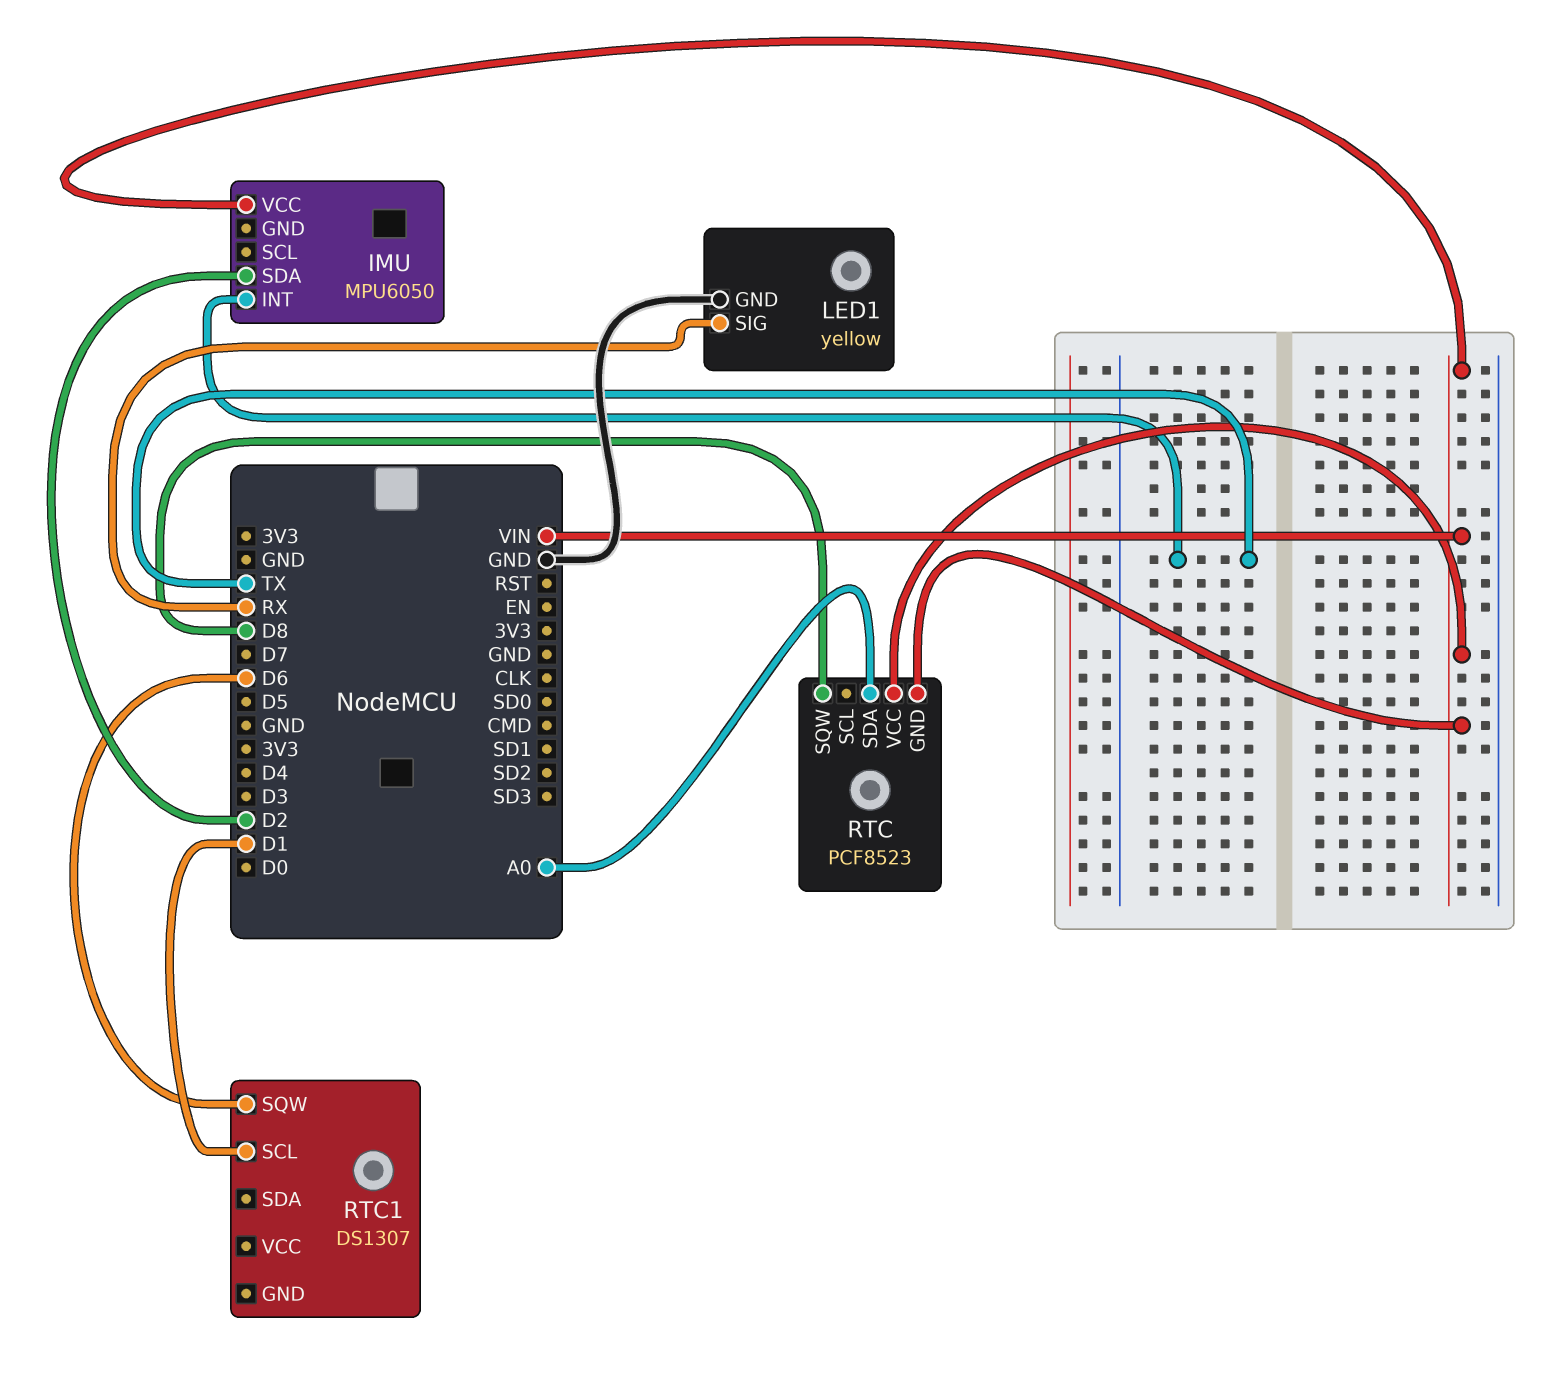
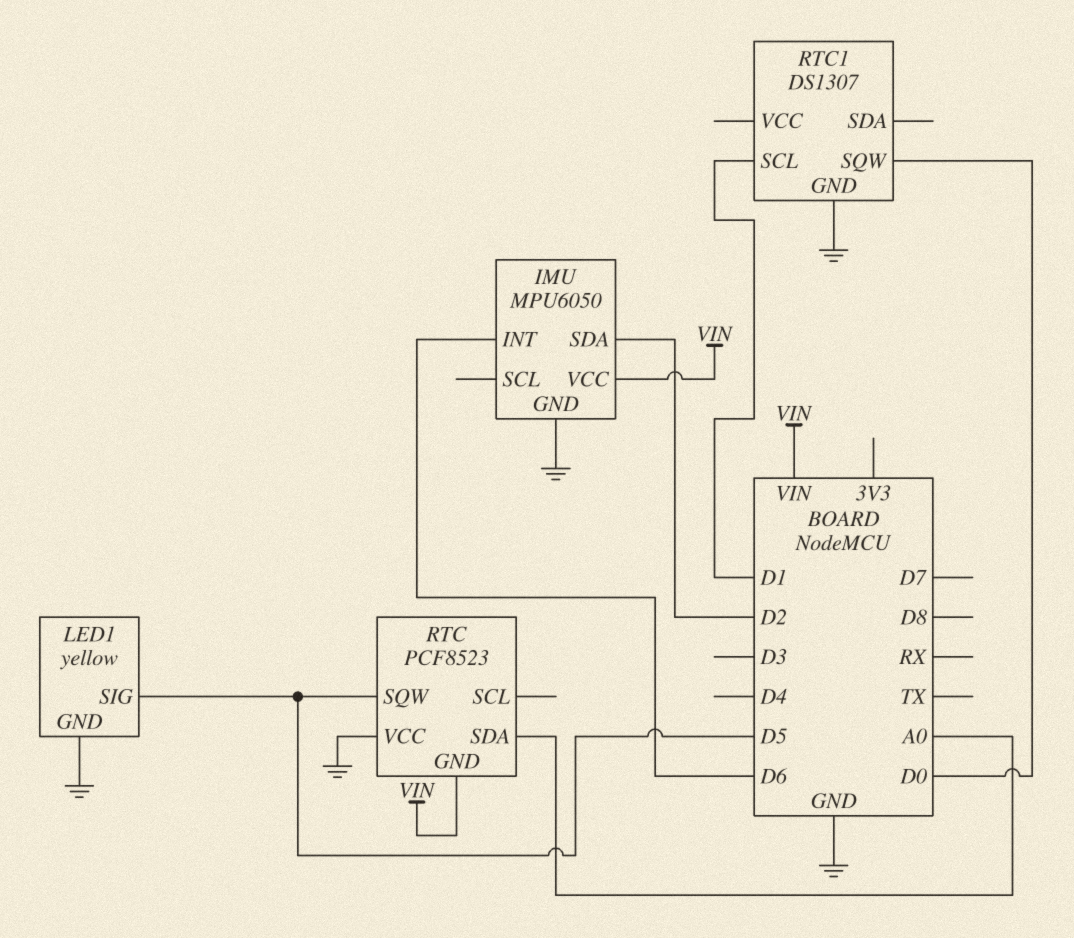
IMU pin GND: none -> GND
IMU pin INT: TX -> D6
LED1 pin SIG: RX -> D5
RTC pin SQW: D8 -> D5
RTC pin VCC: VIN -> GND
RTC1 pin GND: none -> GND
RTC1 pin SQW: D6 -> D0

